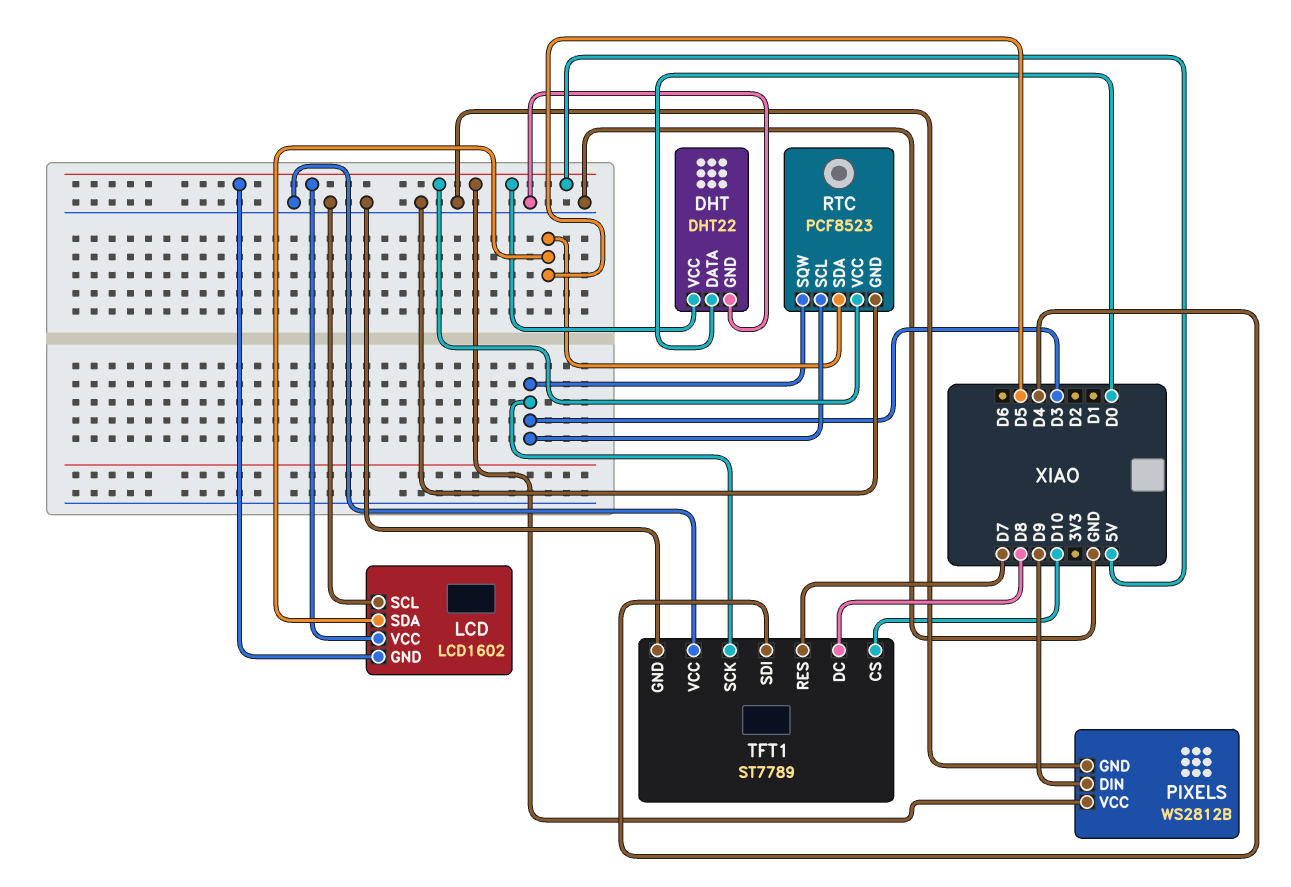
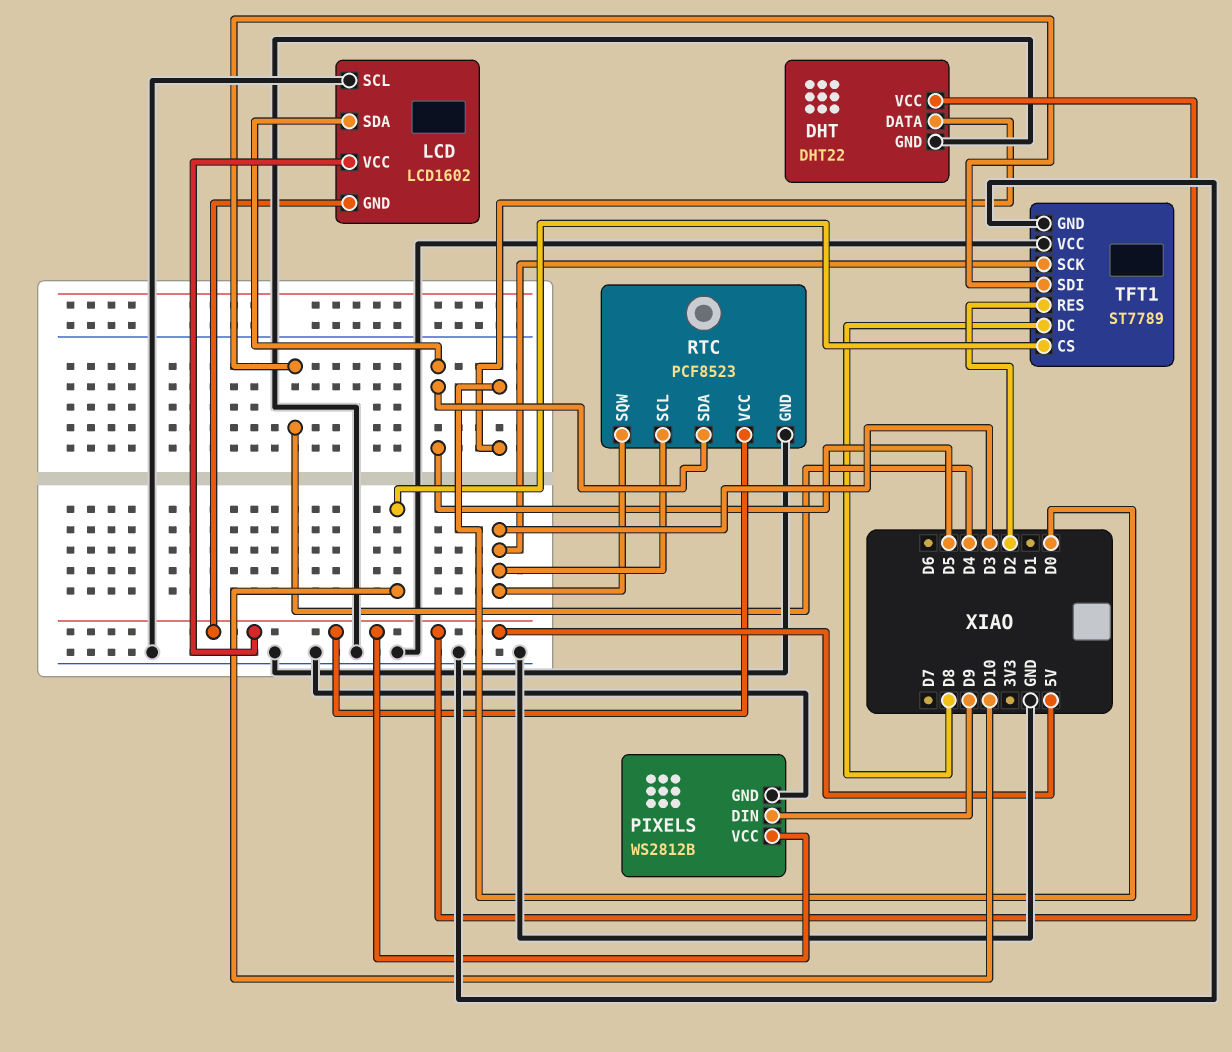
TFT1 pin RES: D7 -> D2

